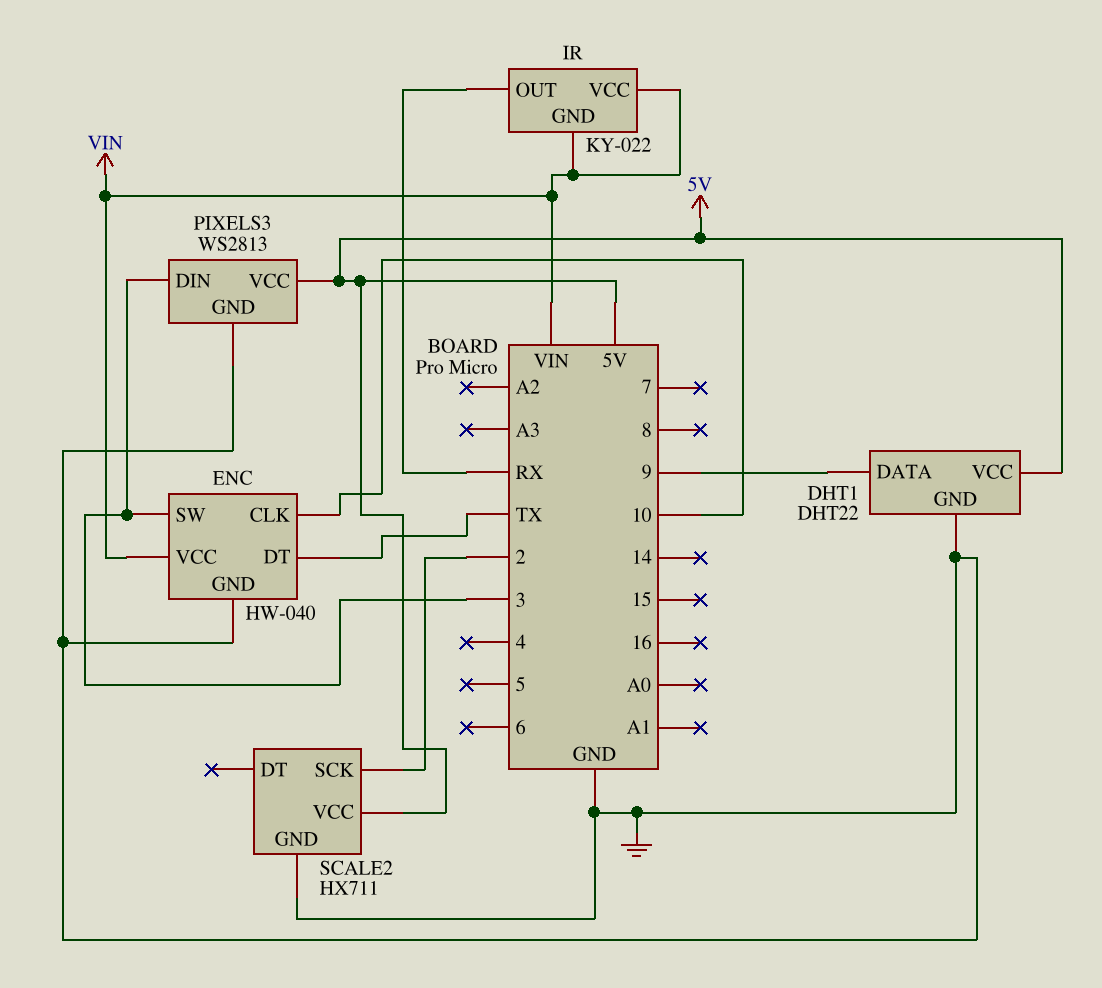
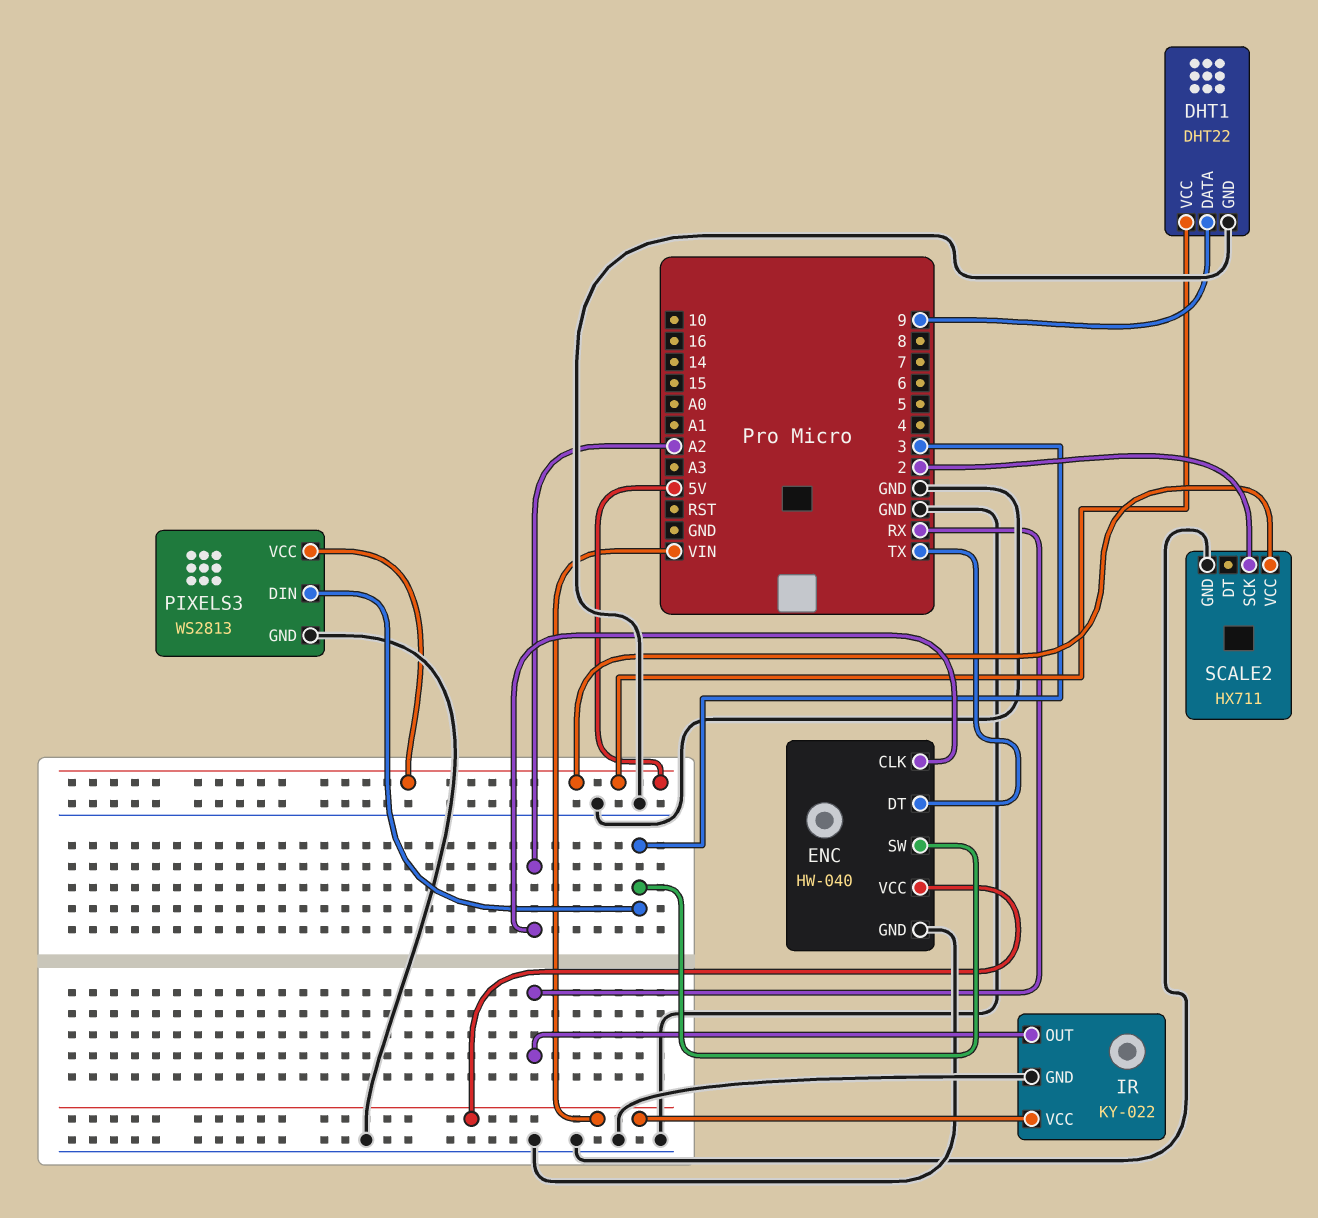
ENC pin CLK: 10 -> A2
IR pin GND: VIN -> GND

